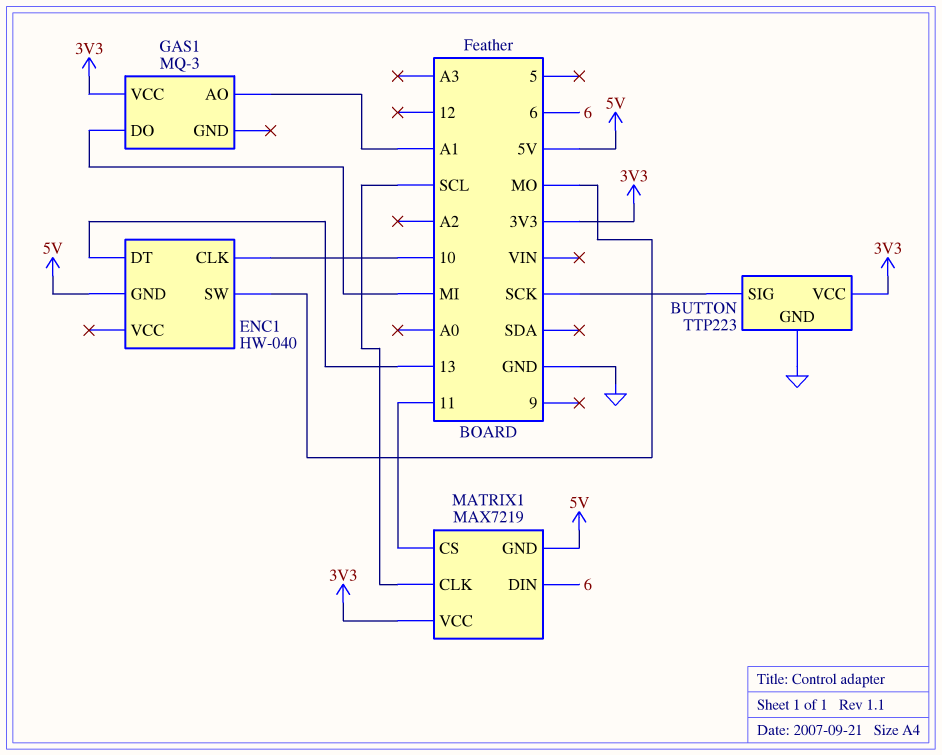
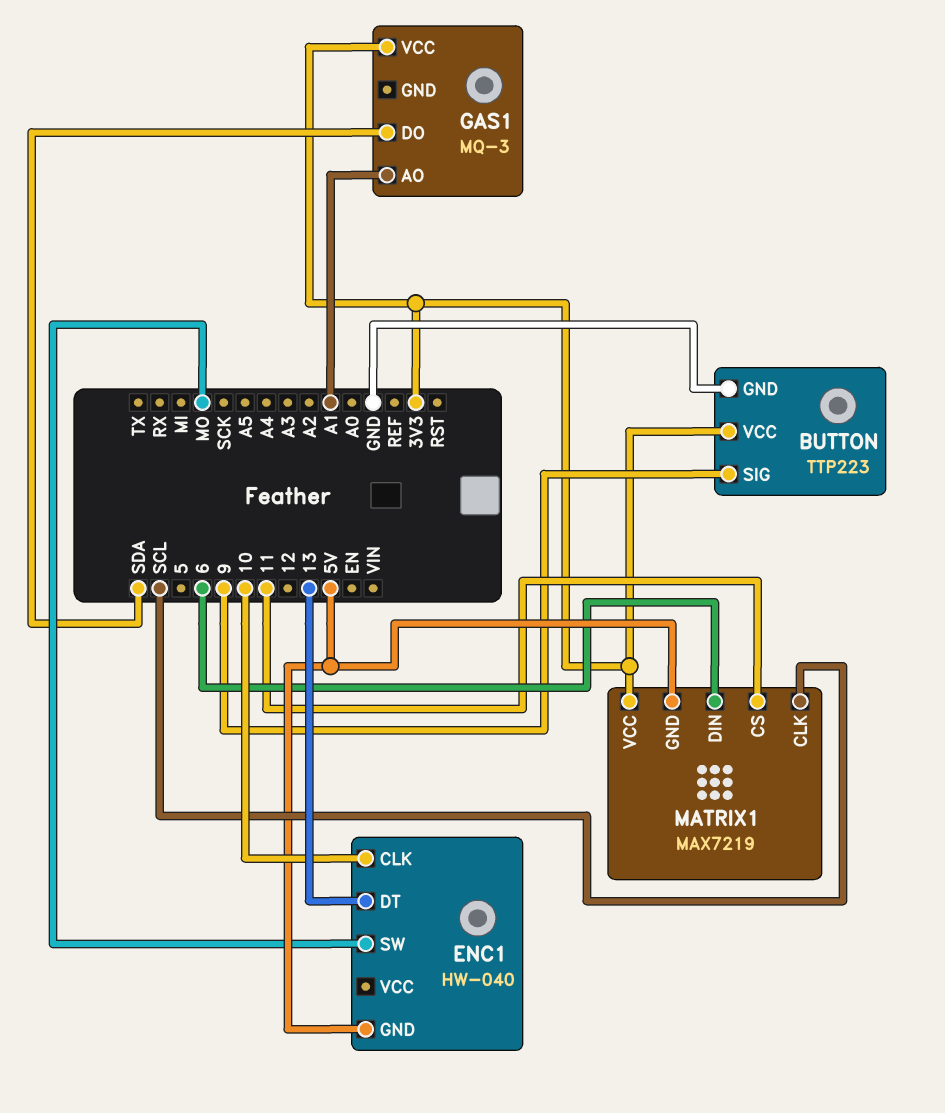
BUTTON pin SIG: SCK -> 9
GAS1 pin DO: MI -> SDA

